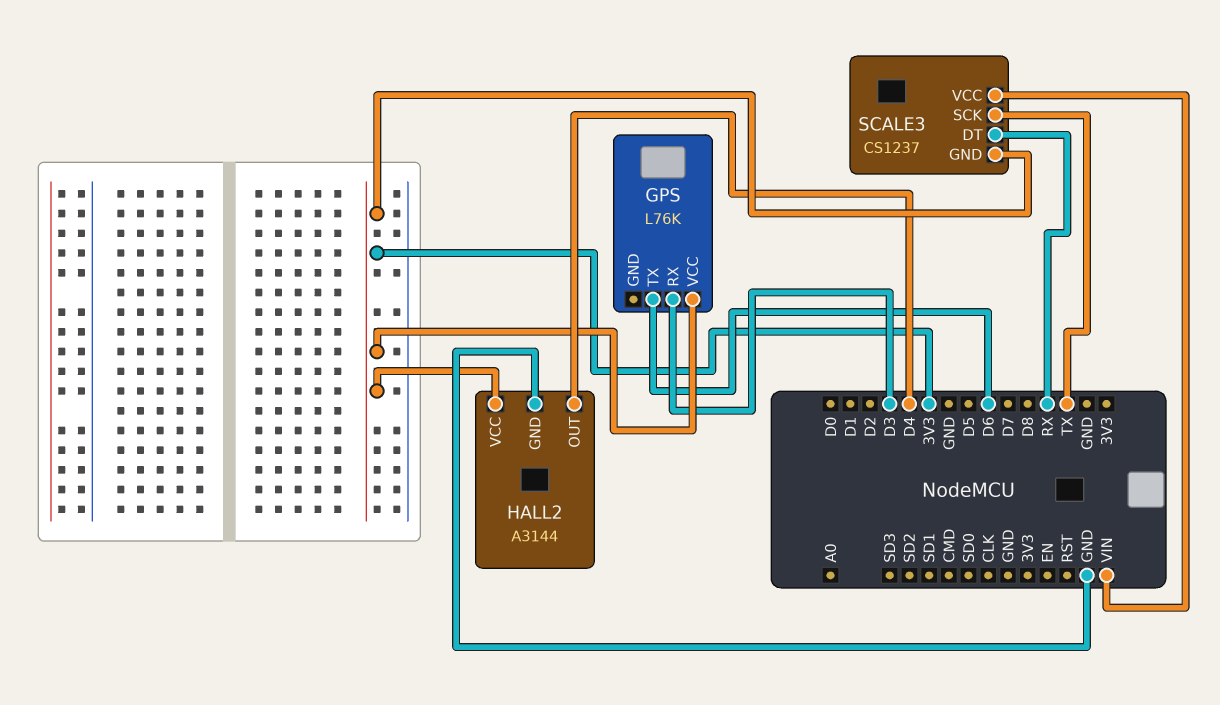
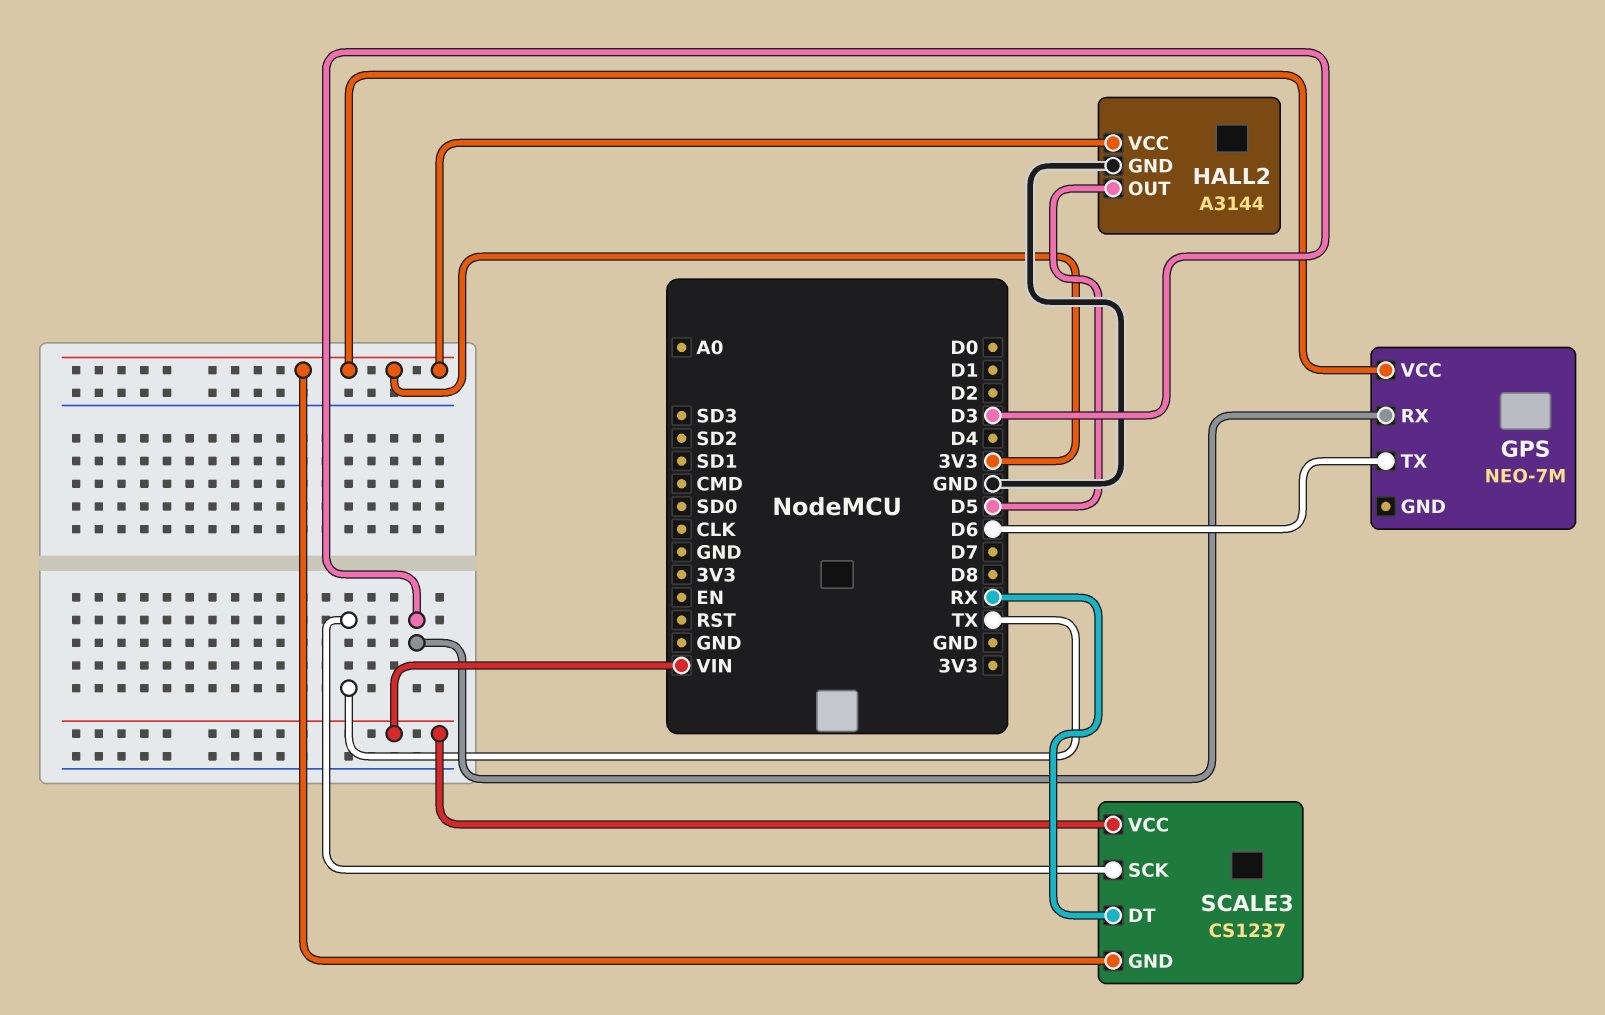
GPS: L76K -> NEO-7M
HALL2 pin OUT: D4 -> D5

